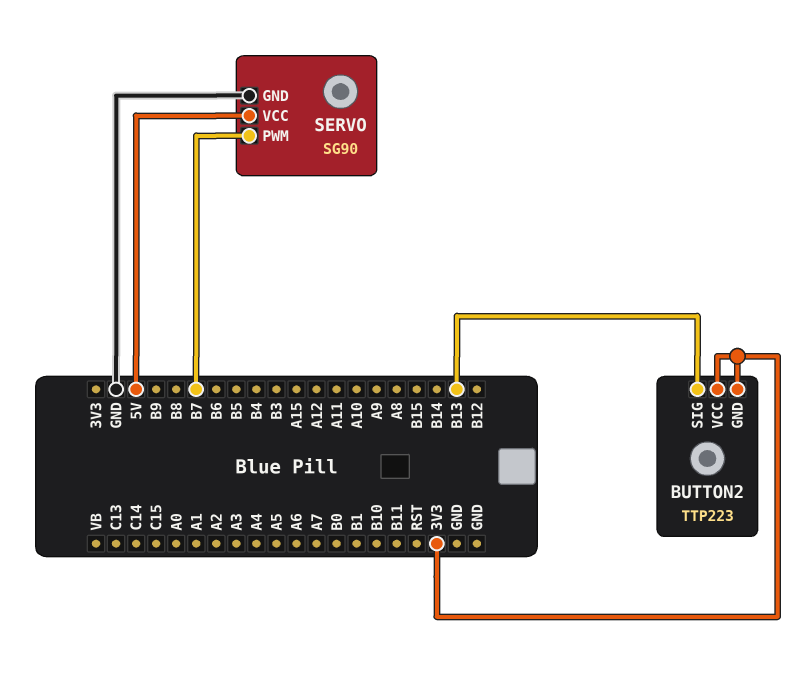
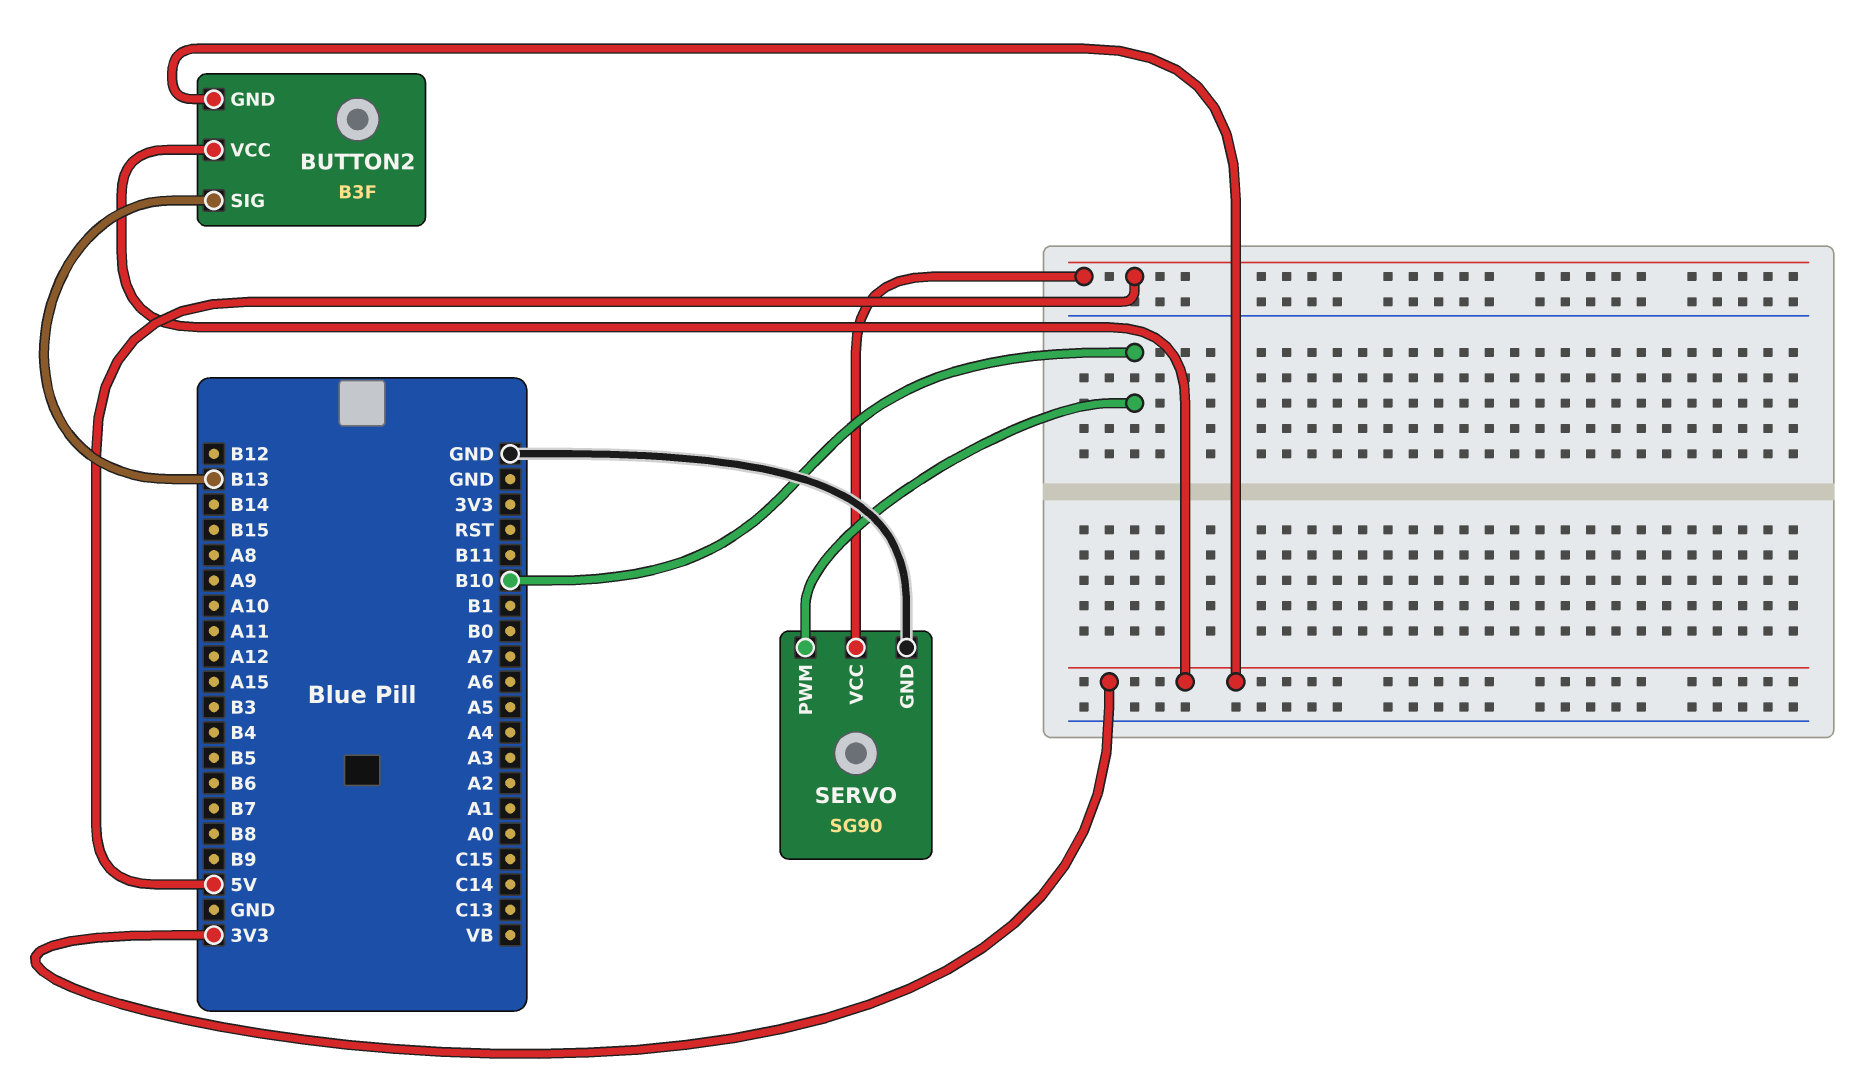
BUTTON2: TTP223 -> B3F
SERVO pin PWM: B7 -> B10

